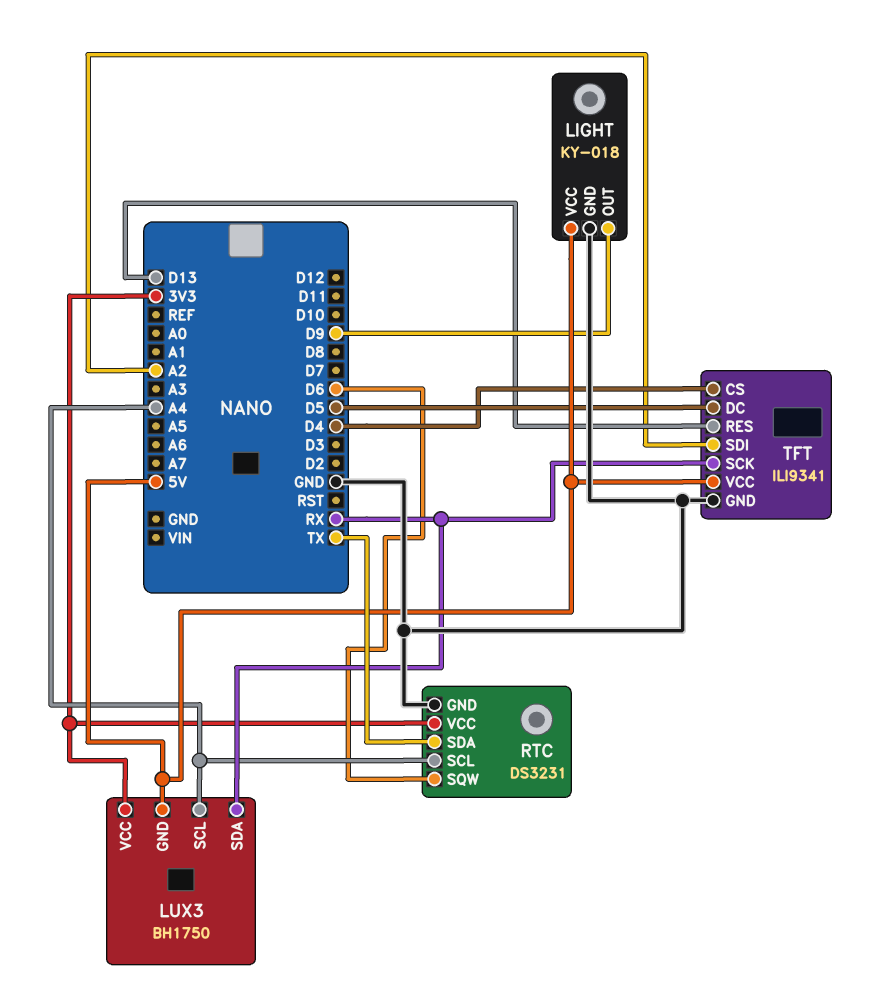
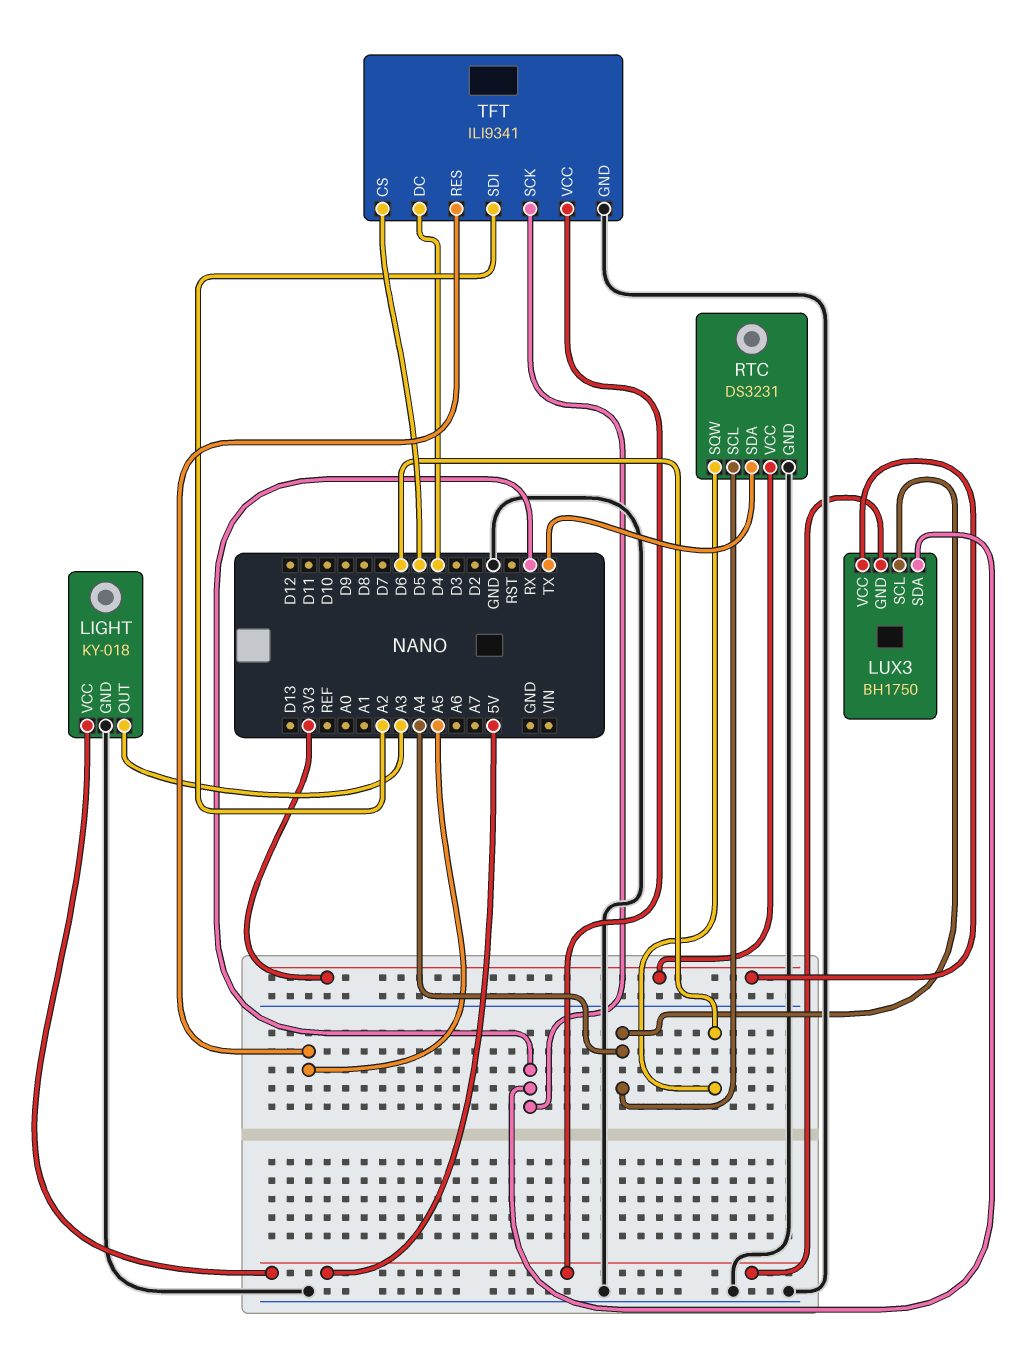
LIGHT pin OUT: D9 -> A3
TFT pin CS: D4 -> D5
TFT pin DC: D5 -> D4
TFT pin RES: D13 -> A5

